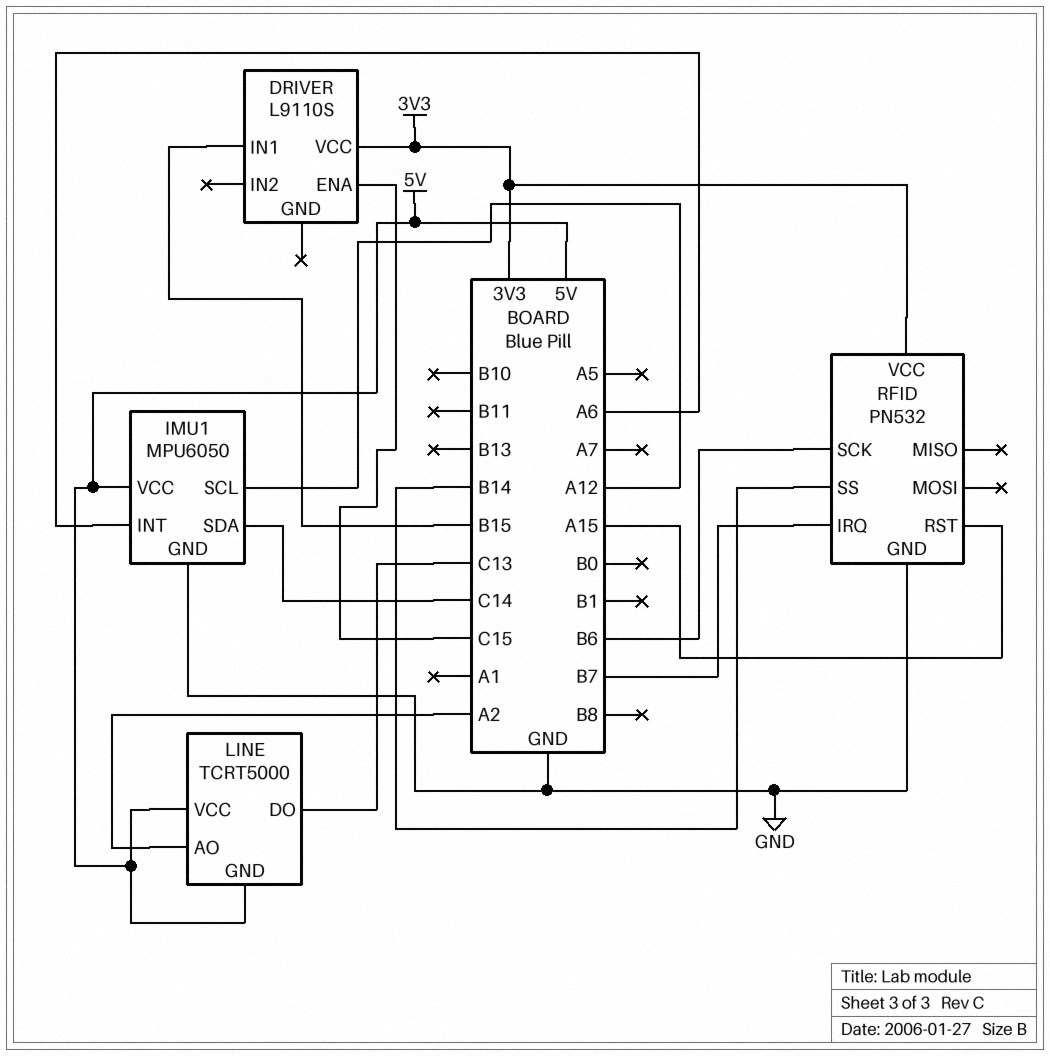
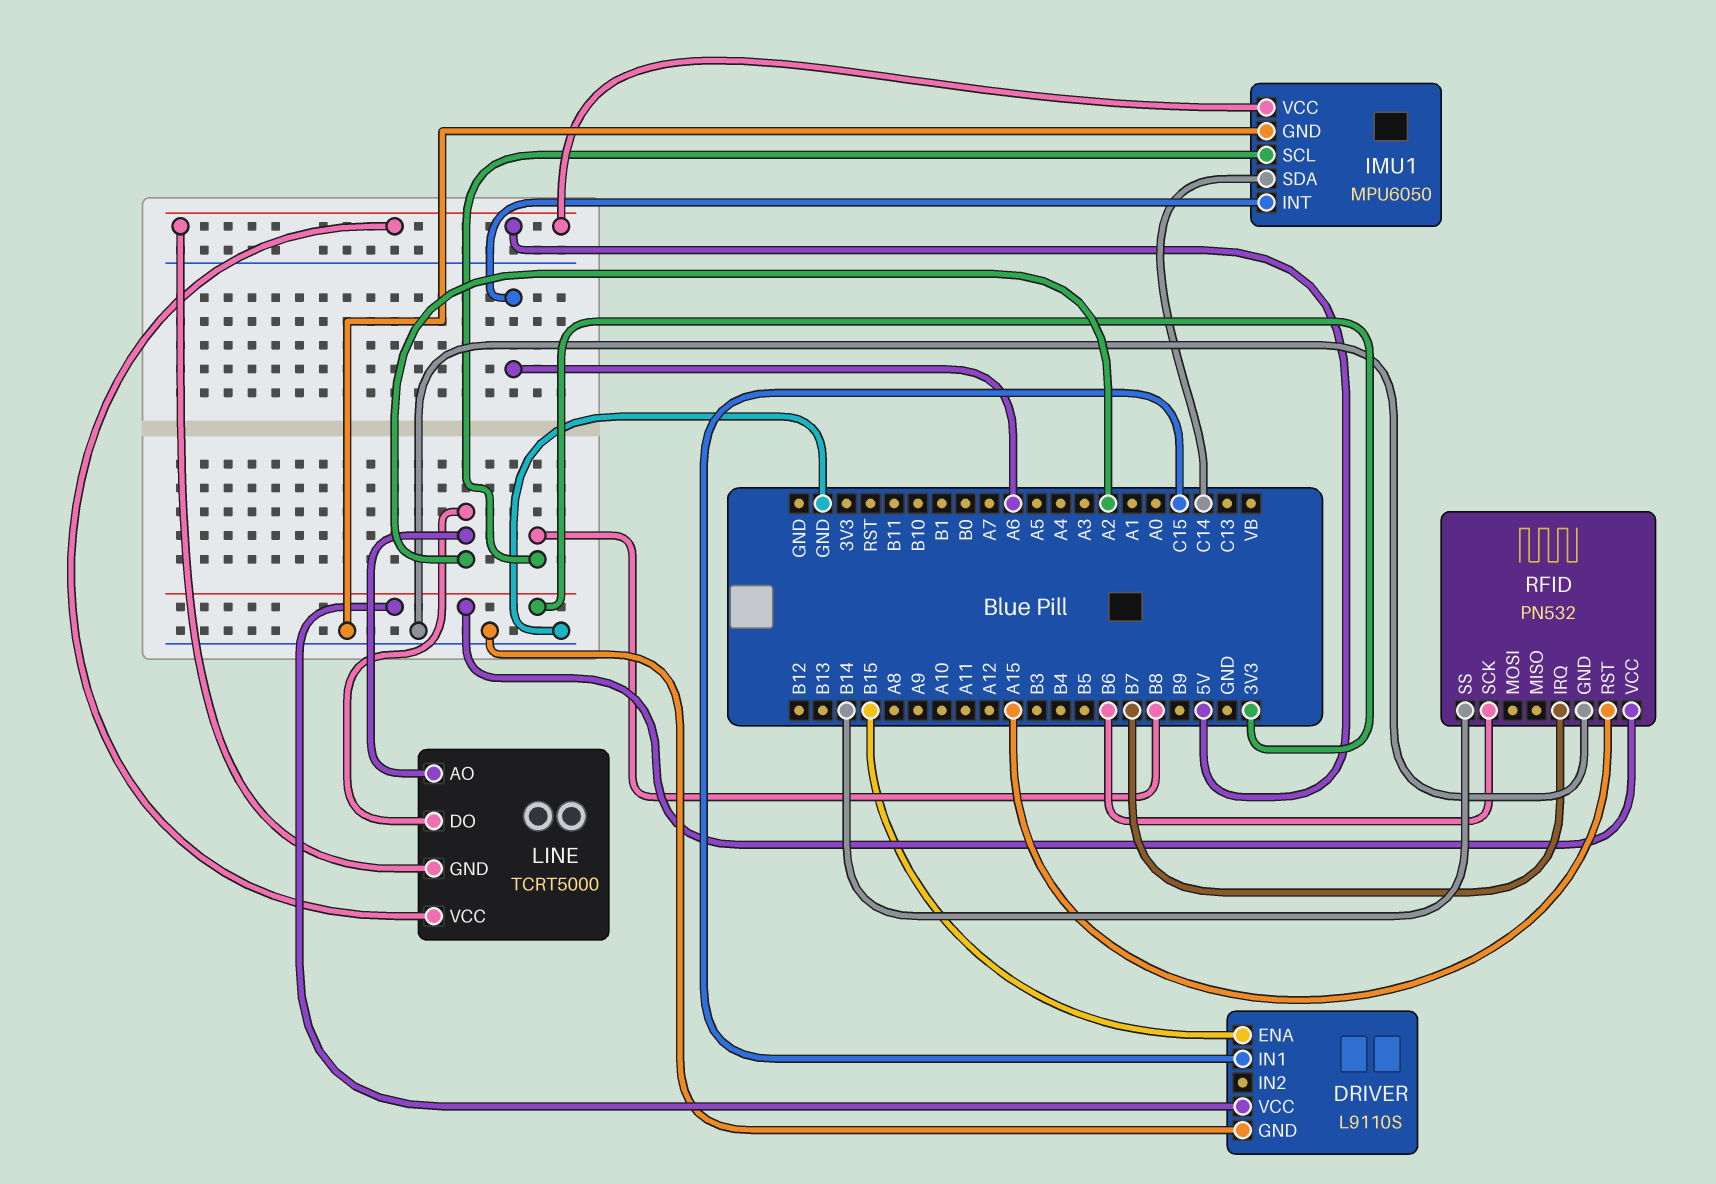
DRIVER pin ENA: C15 -> B15
DRIVER pin GND: none -> GND
DRIVER pin IN1: B15 -> C15
IMU1 pin SCL: A12 -> B8
LINE pin DO: C13 -> A2

